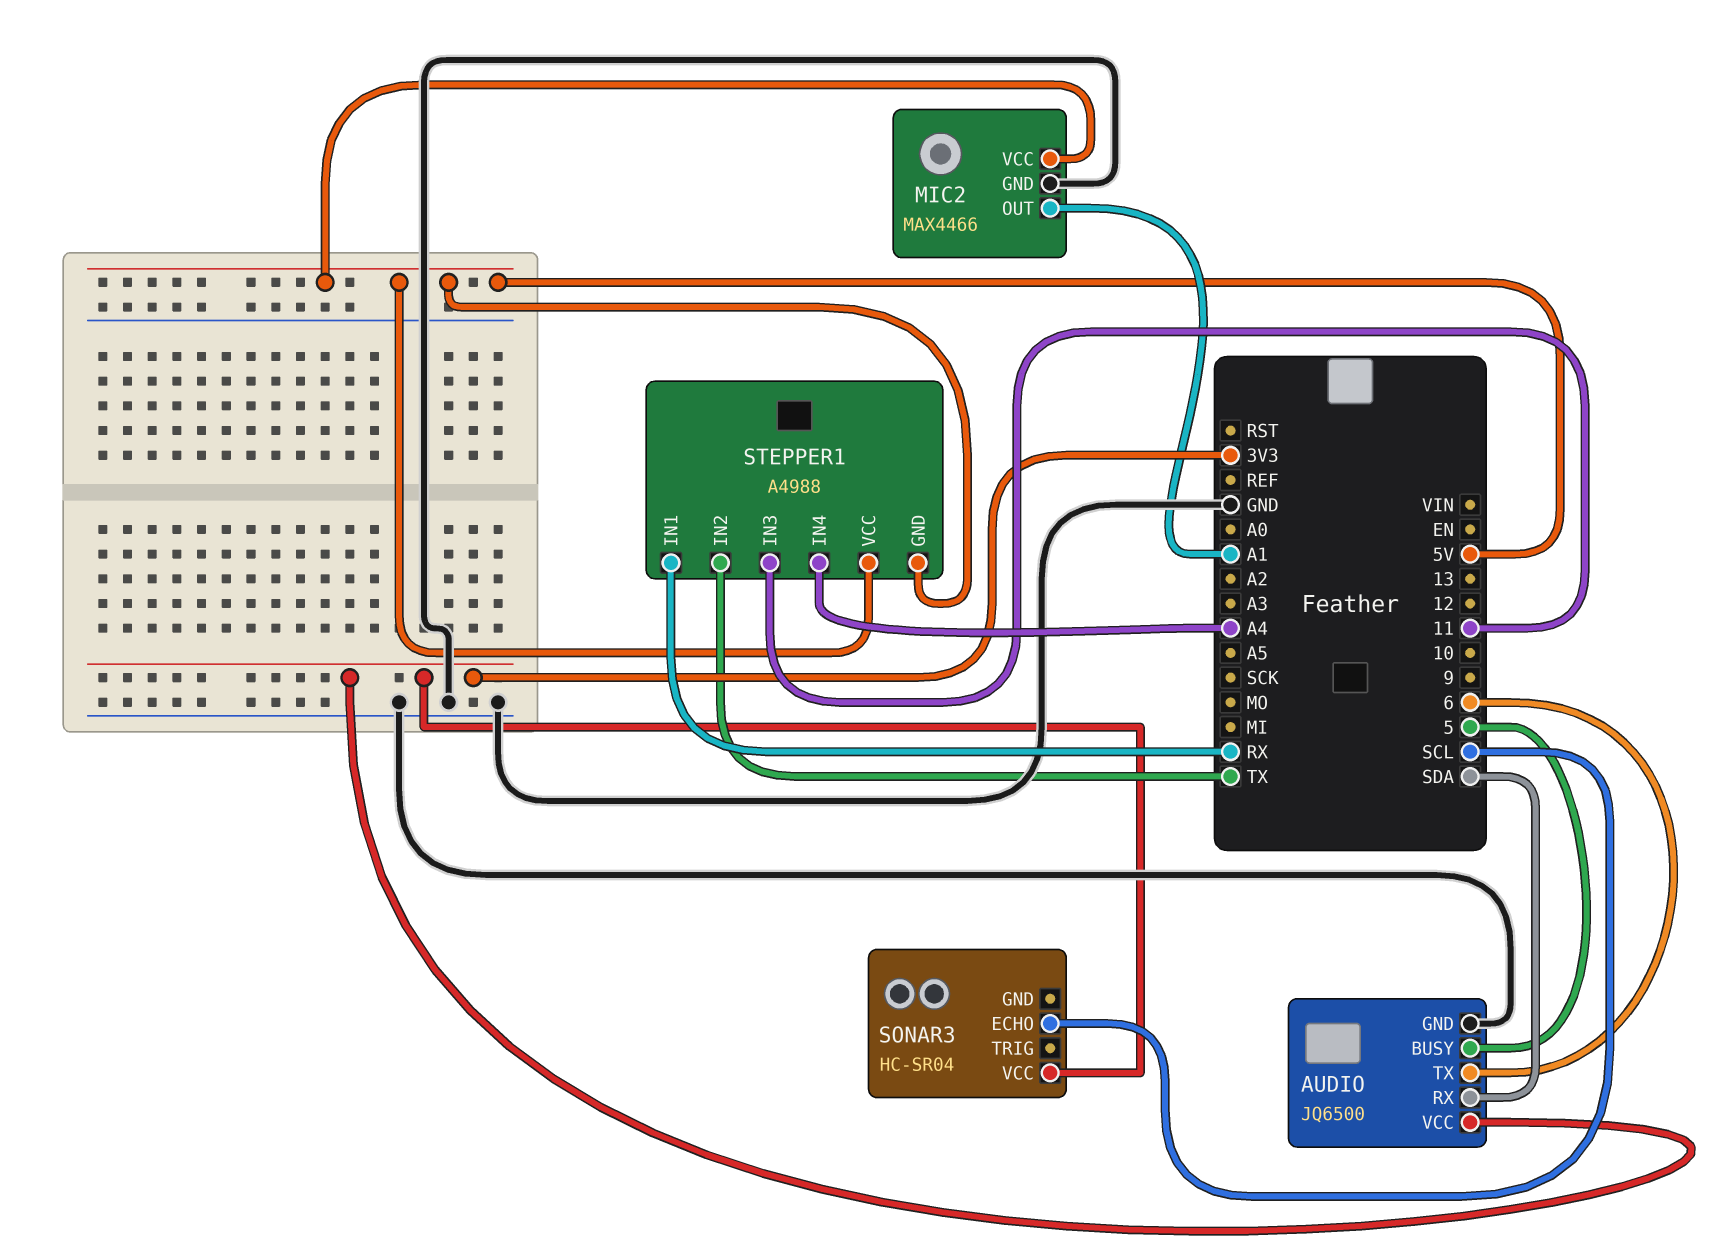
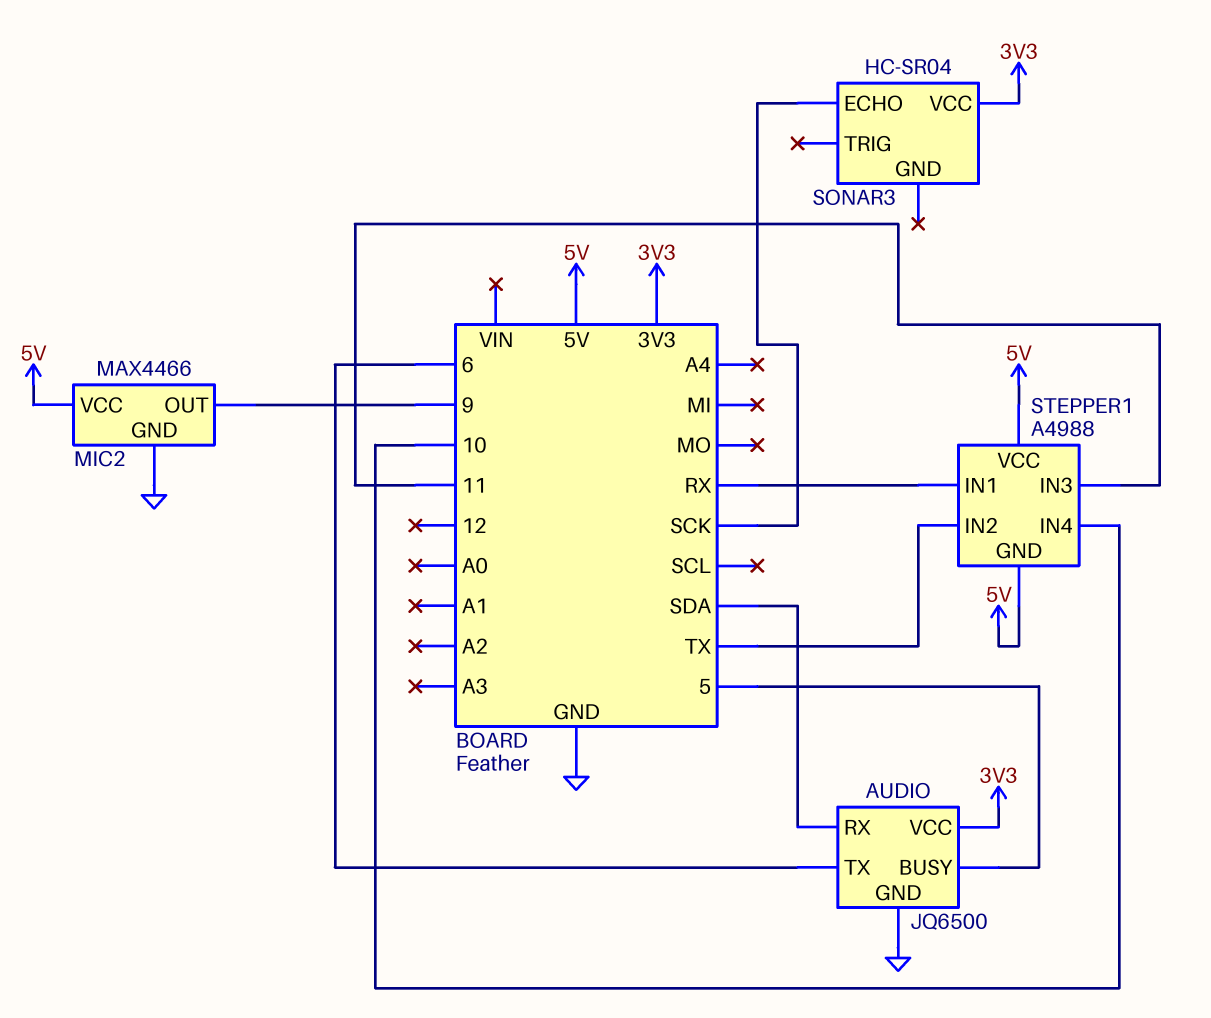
MIC2 pin OUT: A1 -> 9
SONAR3 pin ECHO: SCL -> SCK
STEPPER1 pin IN4: A4 -> 10

